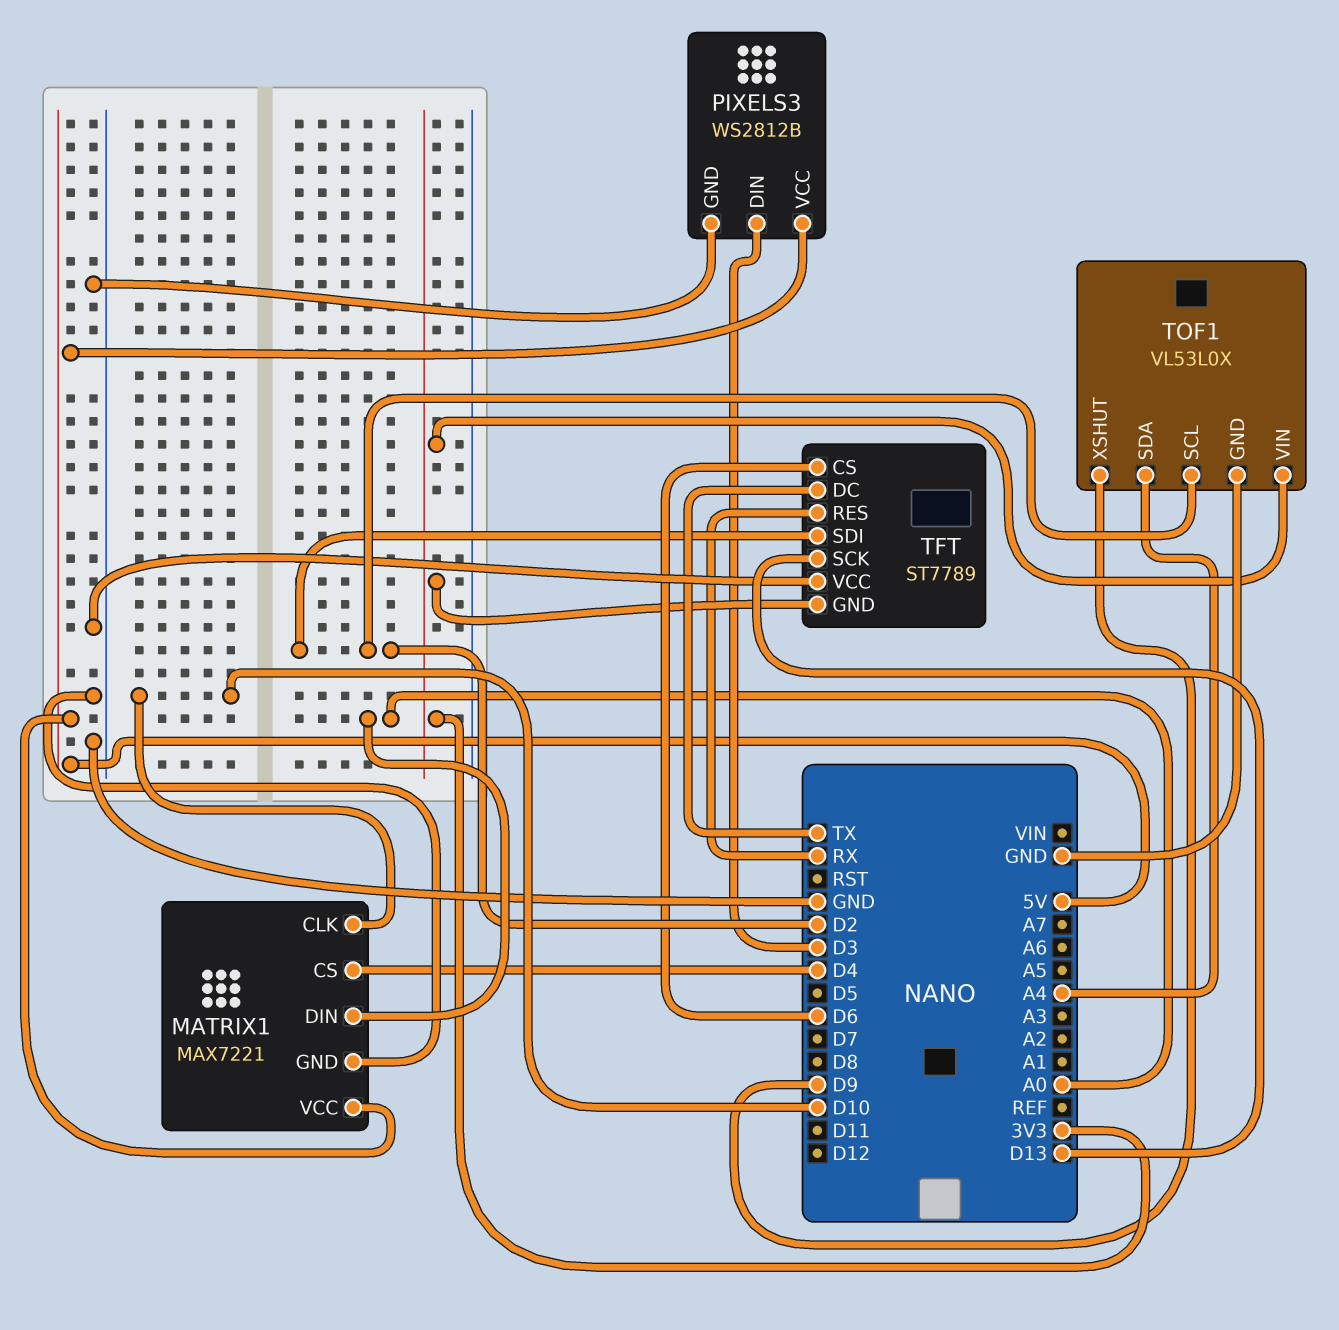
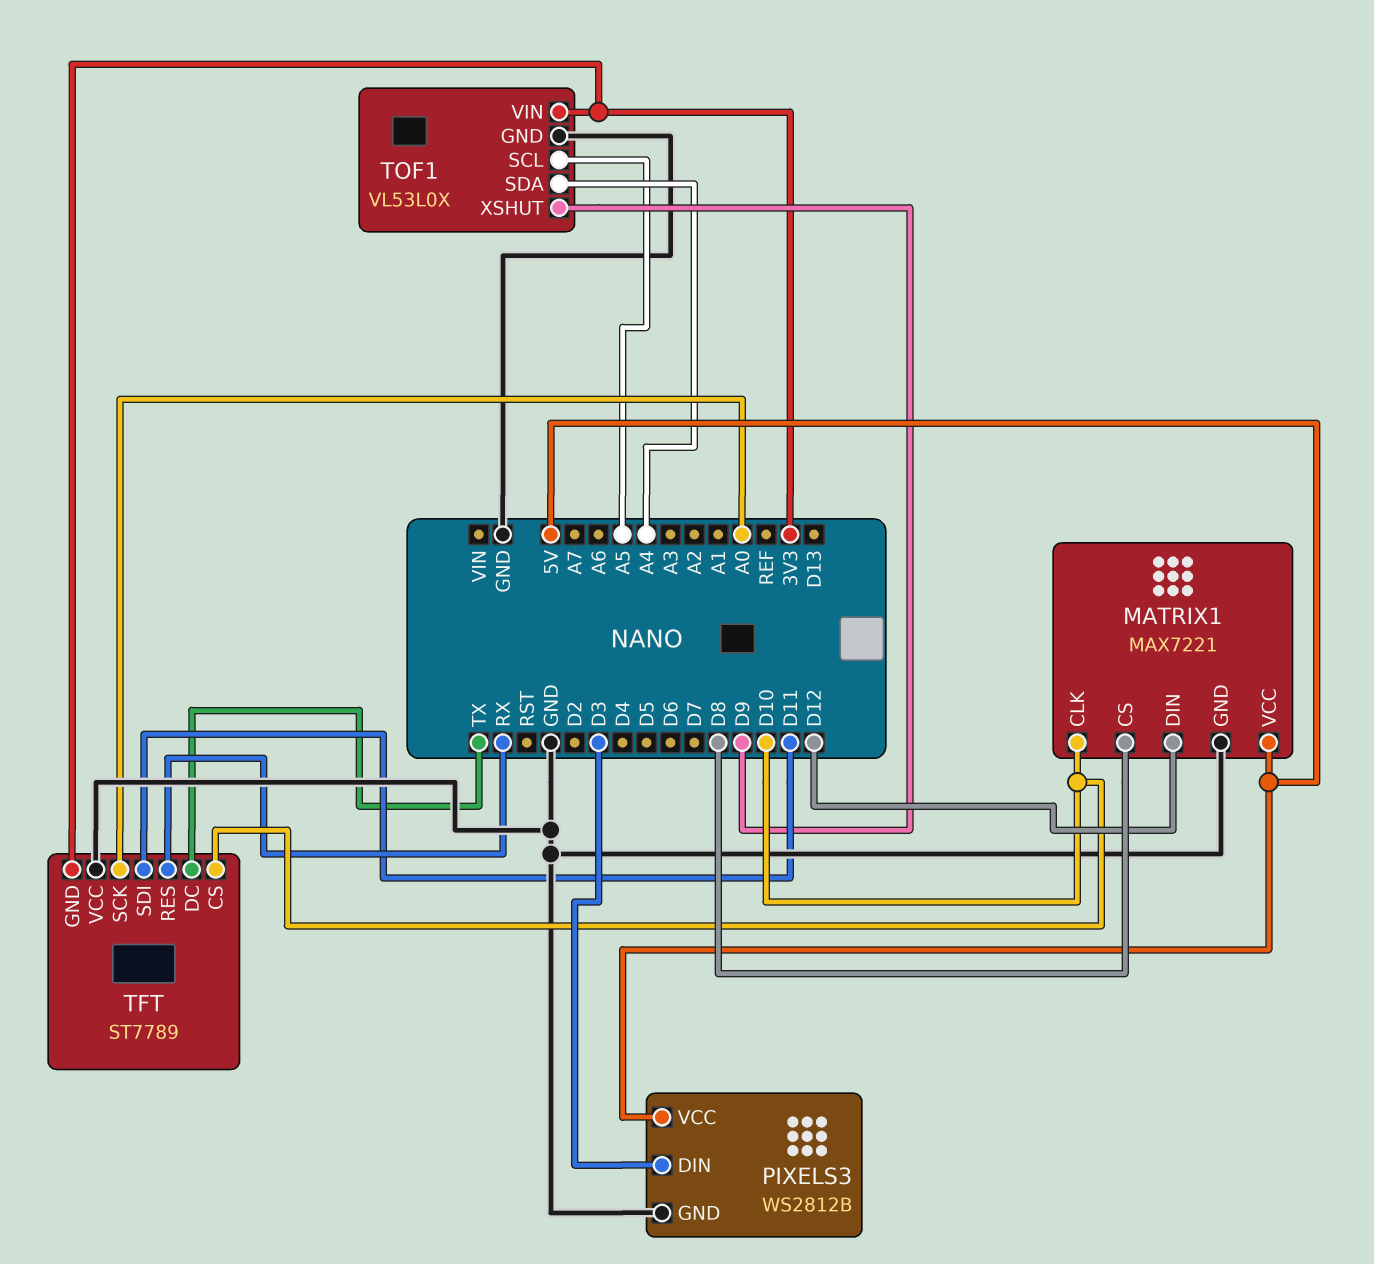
MATRIX1 pin CS: D4 -> D8
MATRIX1 pin DIN: A0 -> D12
TFT pin CS: D6 -> D10
TFT pin SCK: D13 -> A0
TFT pin SDI: D2 -> D11
TOF1 pin SCL: D2 -> A5

